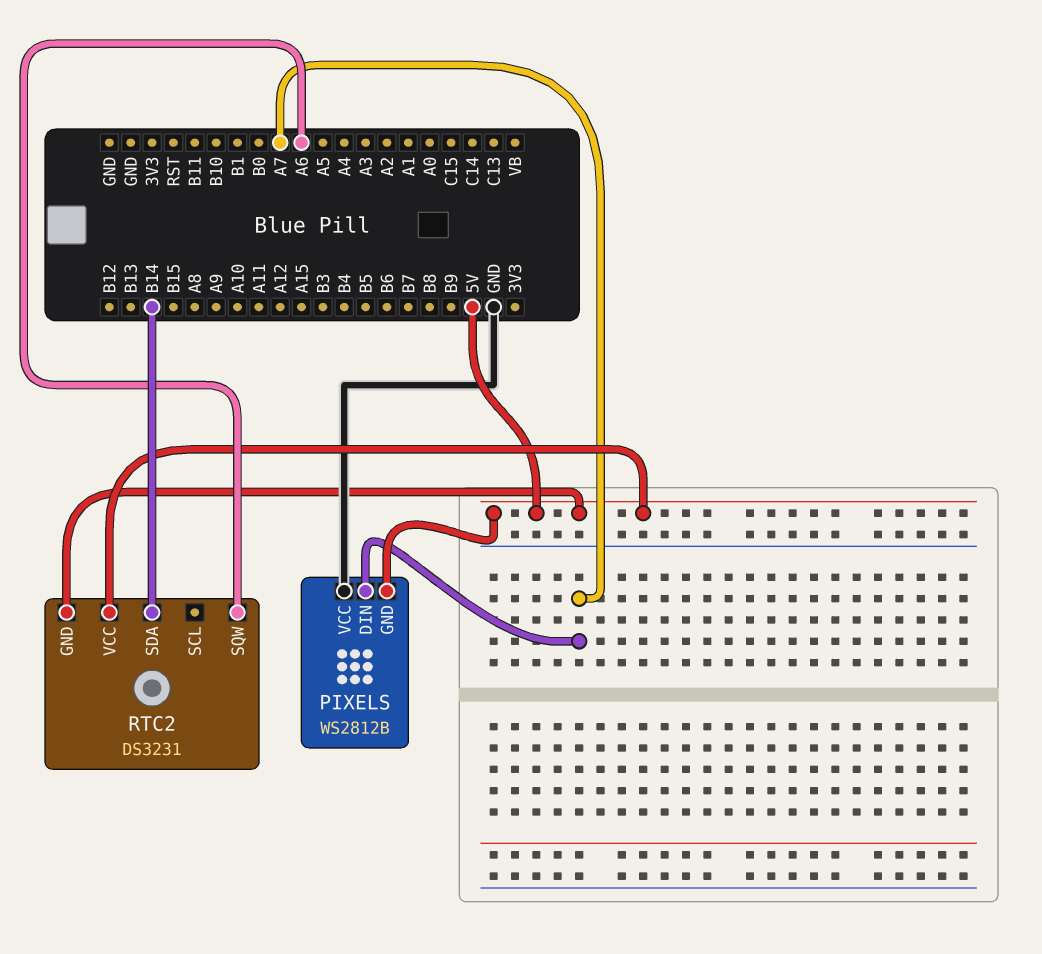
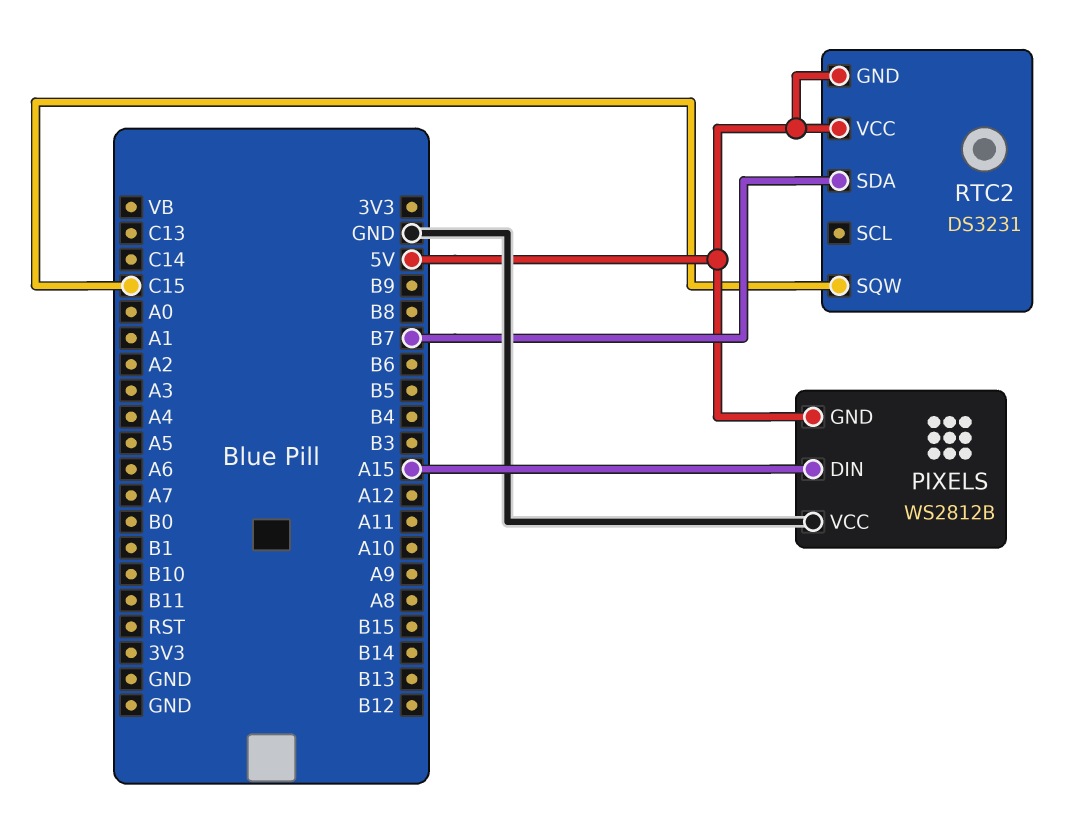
PIXELS pin DIN: A7 -> A15
RTC2 pin SDA: B14 -> B7
RTC2 pin SQW: A6 -> C15

